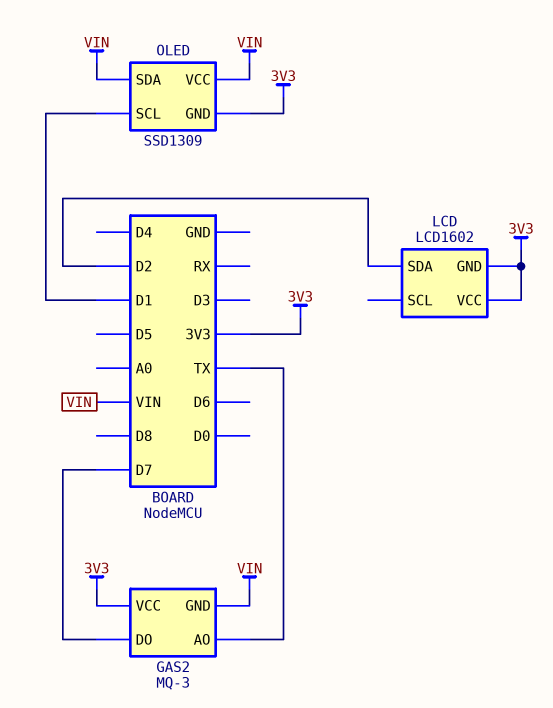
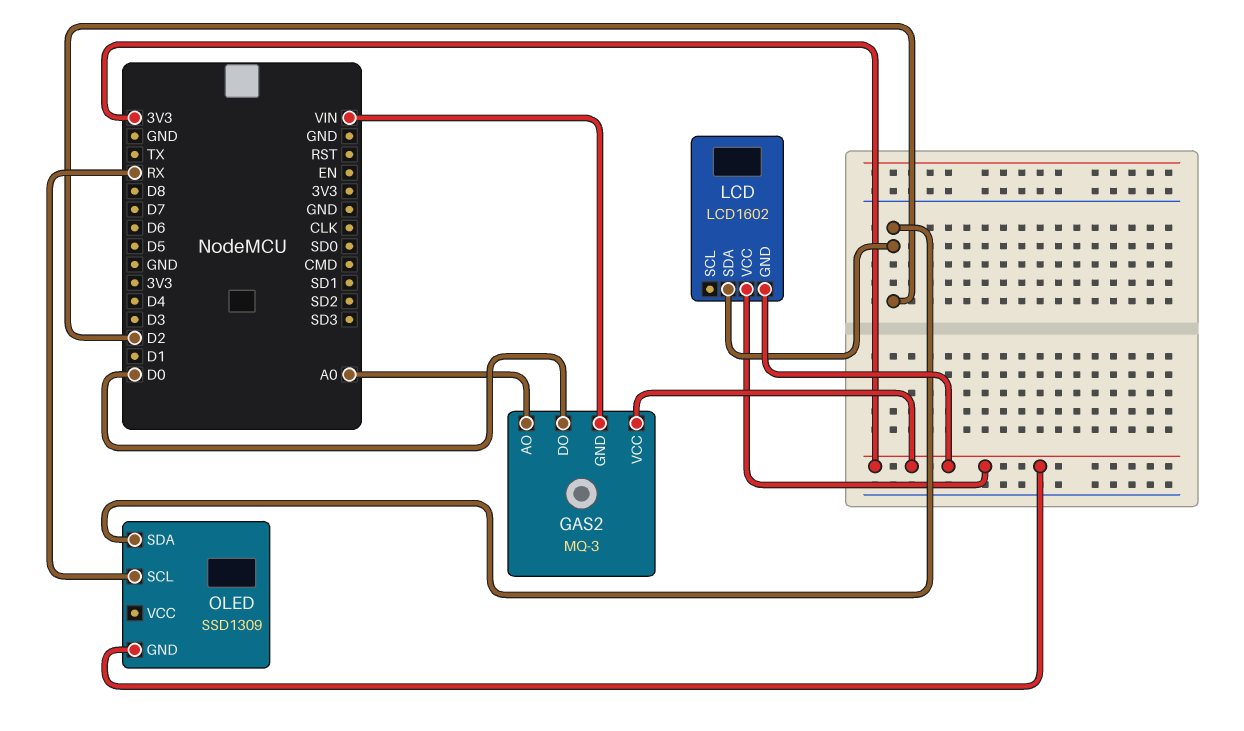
GAS2 pin AO: TX -> A0
GAS2 pin DO: D7 -> D0
OLED pin SCL: D1 -> RX
OLED pin SDA: VIN -> D2
OLED pin VCC: VIN -> none

